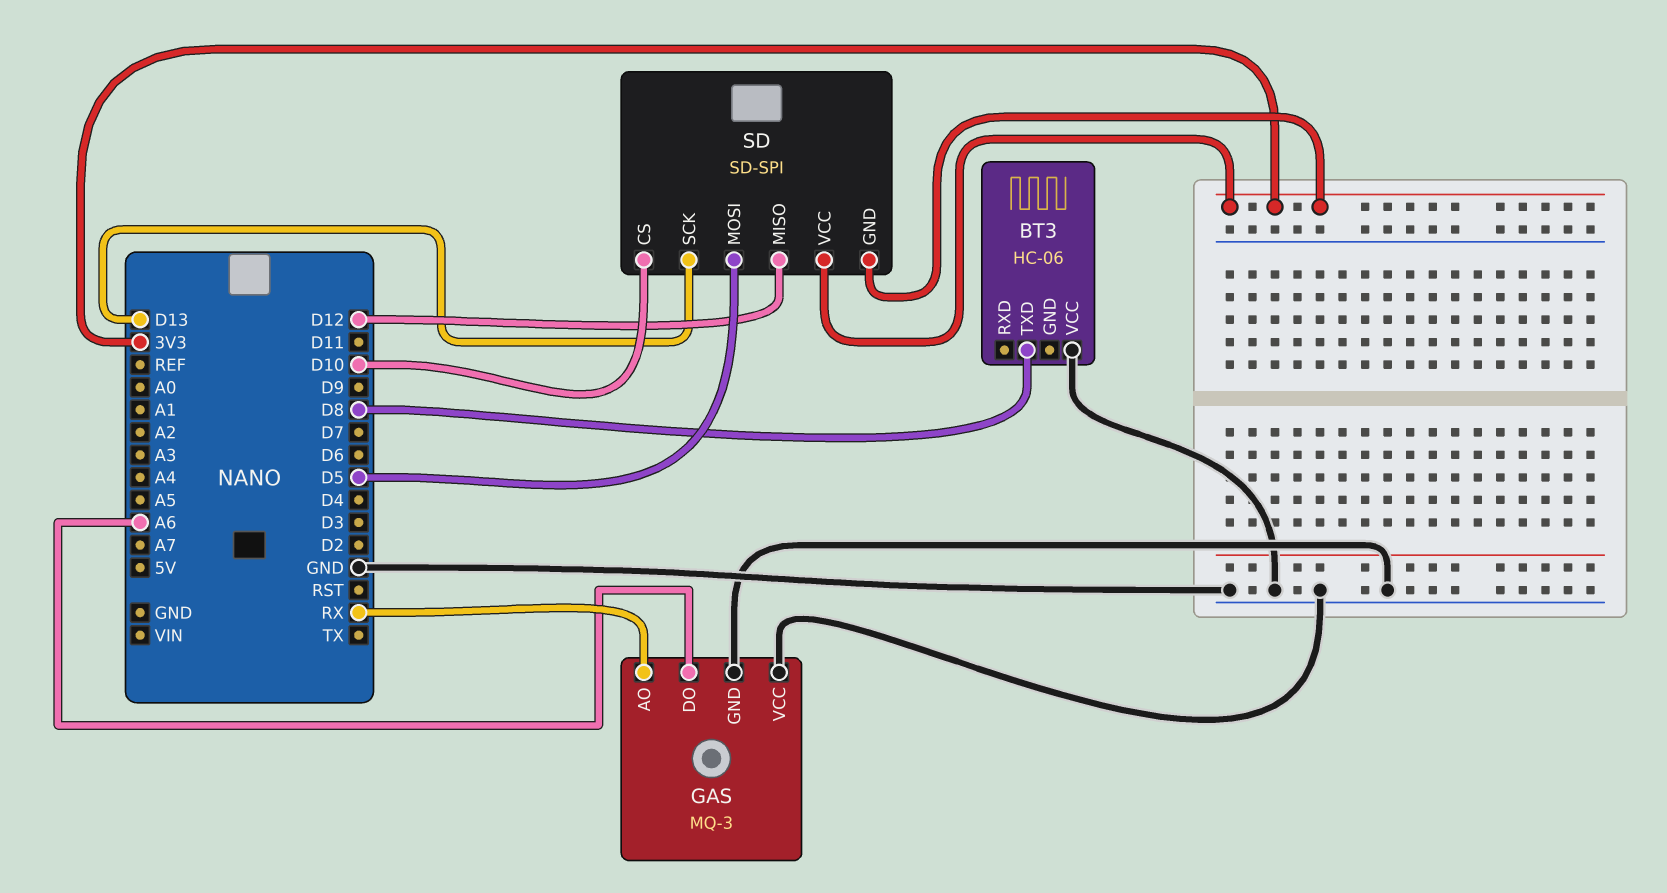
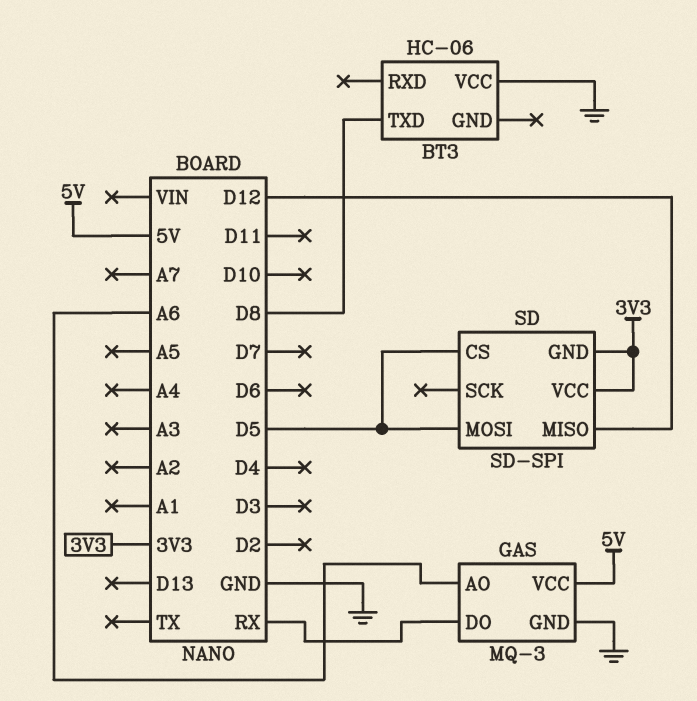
GAS pin AO: RX -> A6
GAS pin DO: A6 -> RX
GAS pin VCC: GND -> 5V
SD pin CS: D10 -> D5
SD pin SCK: D13 -> none

